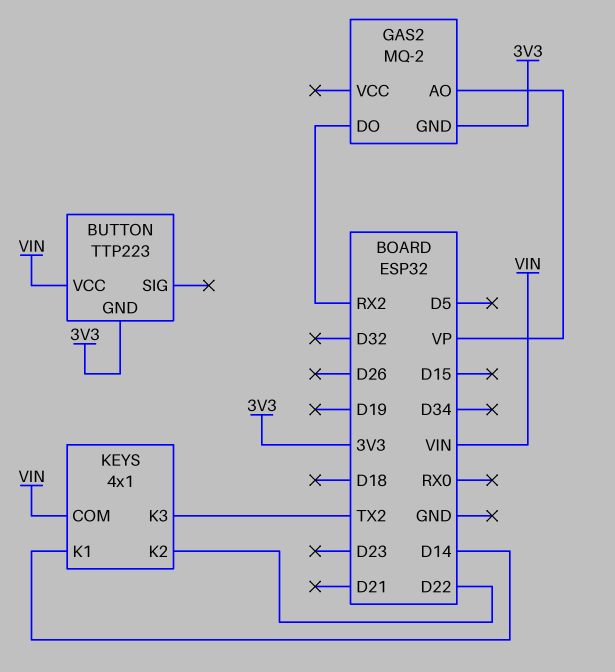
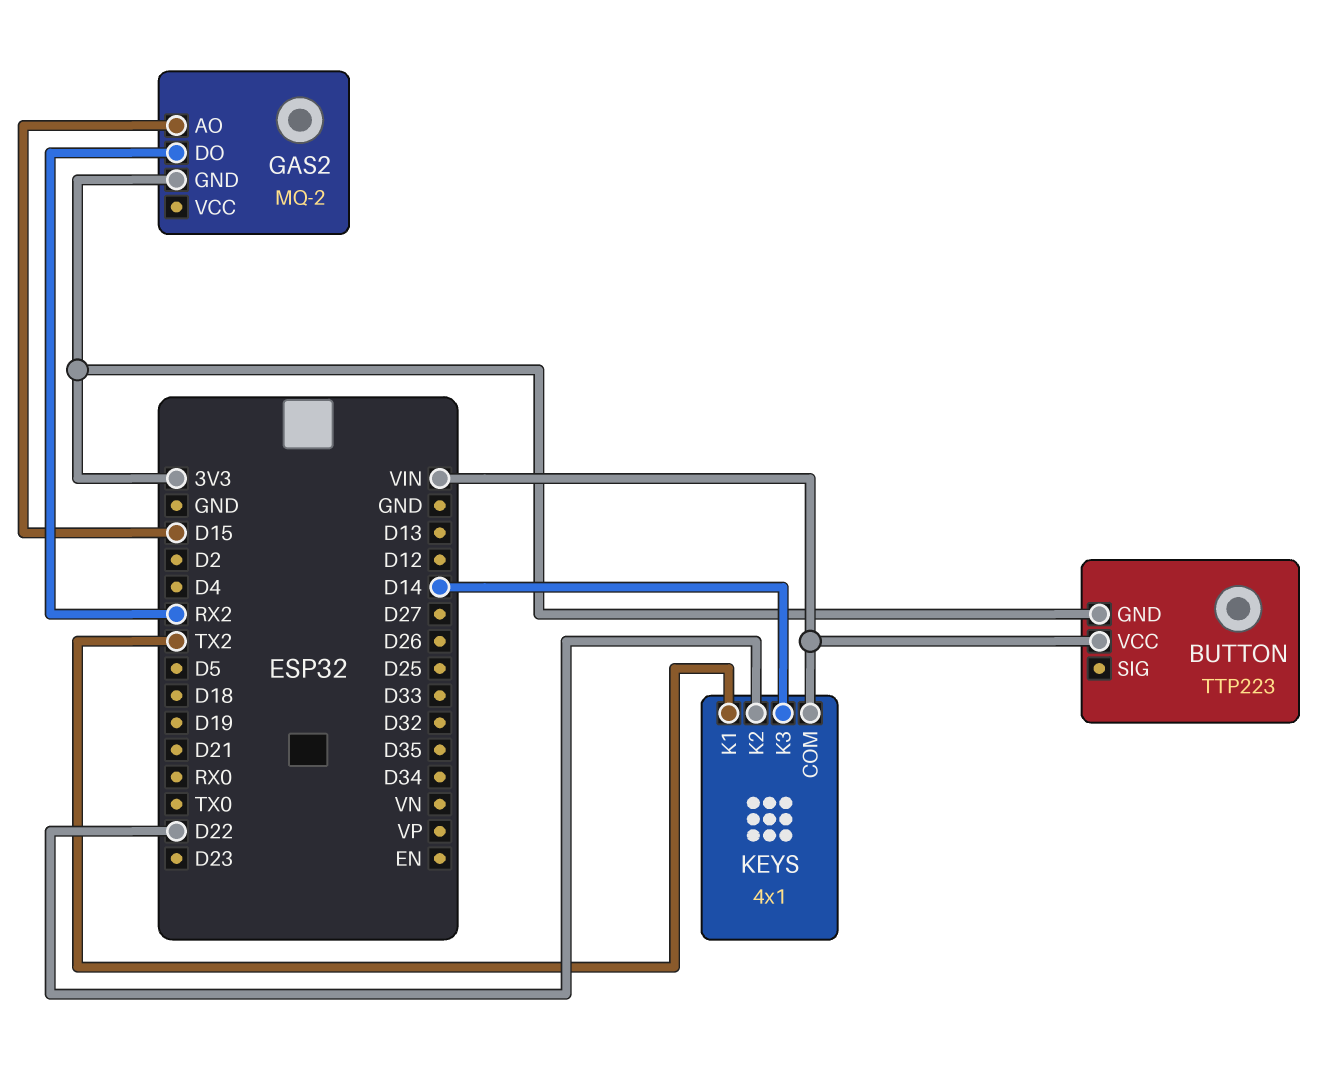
GAS2 pin AO: VP -> D15
KEYS pin K1: D14 -> TX2
KEYS pin K3: TX2 -> D14

